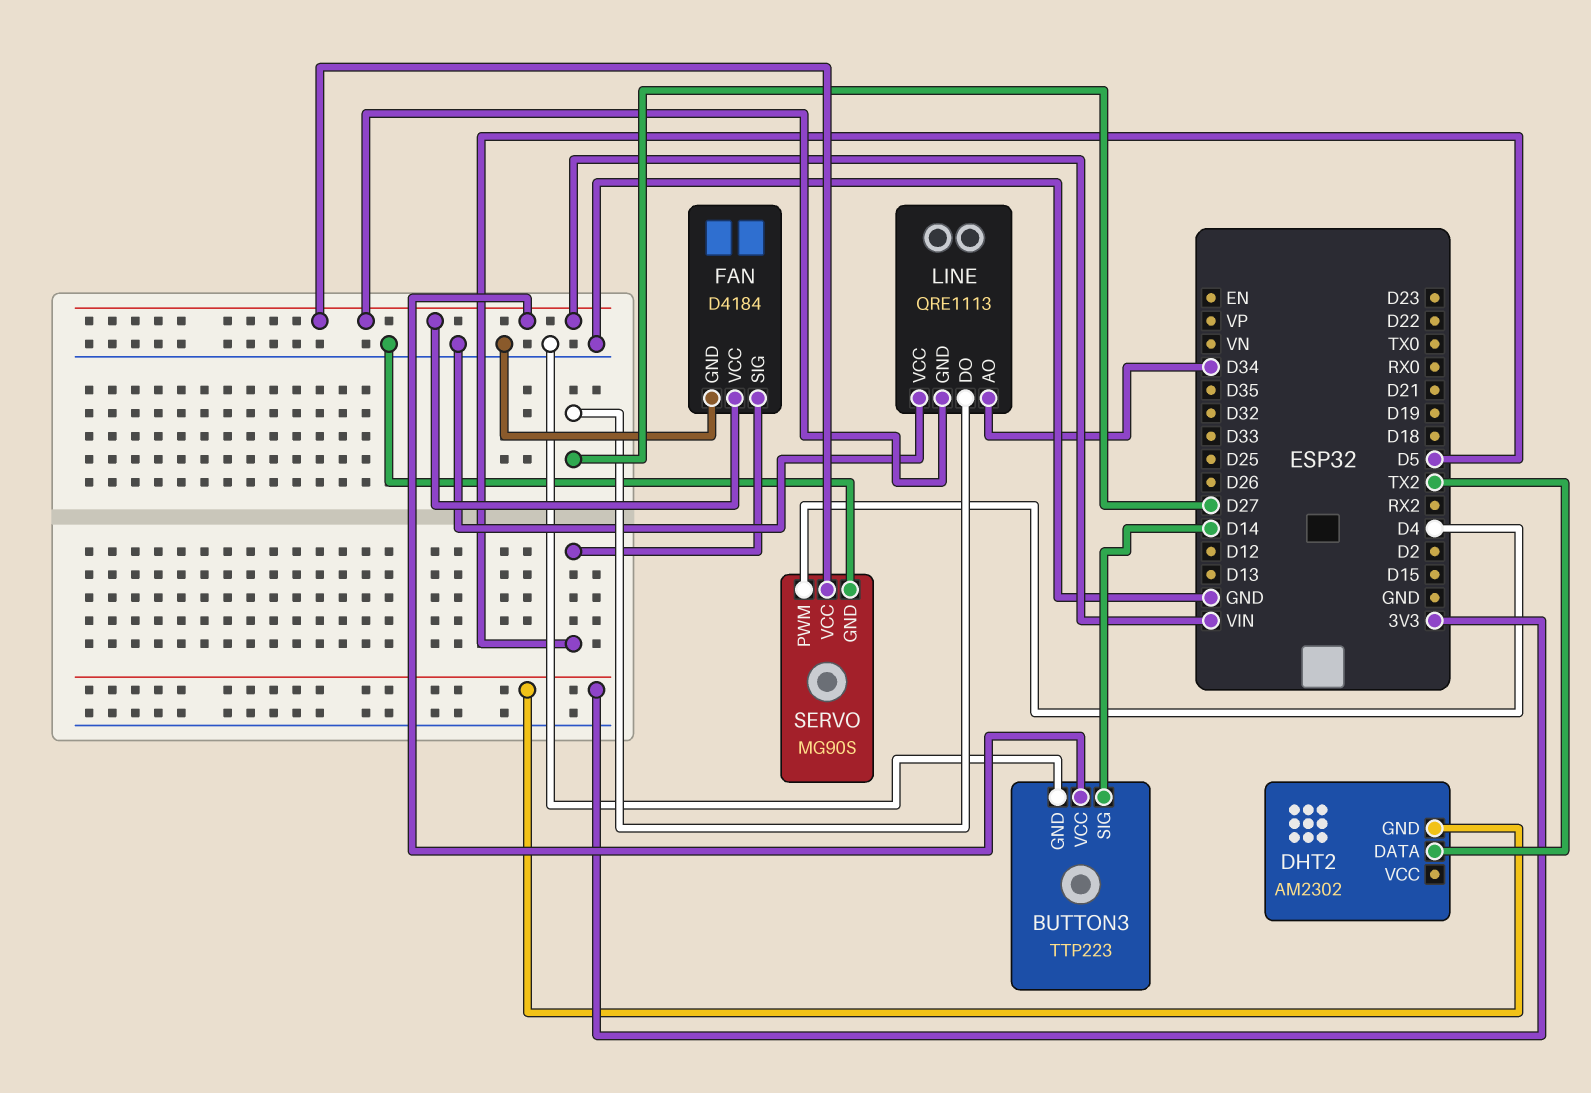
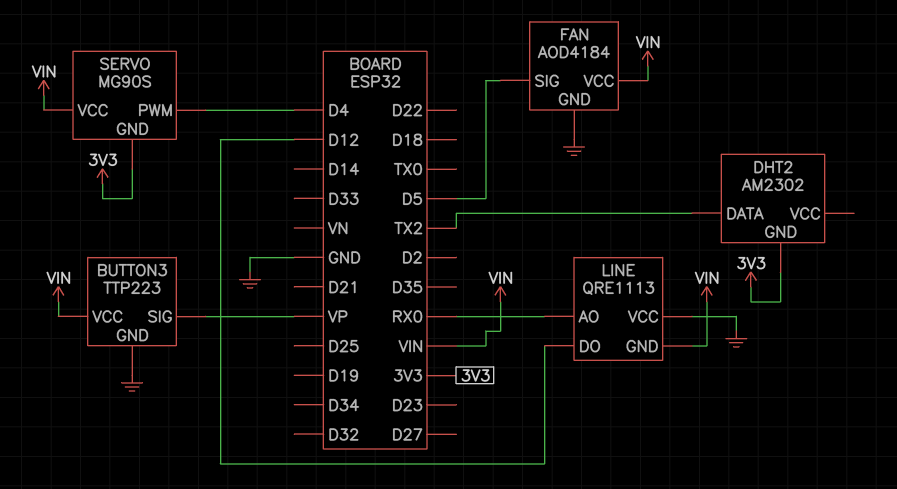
BUTTON3 pin SIG: D14 -> VP
FAN: D4184 -> AOD4184
LINE pin AO: D34 -> RX0
LINE pin DO: D27 -> D12
SERVO pin GND: GND -> 3V3

